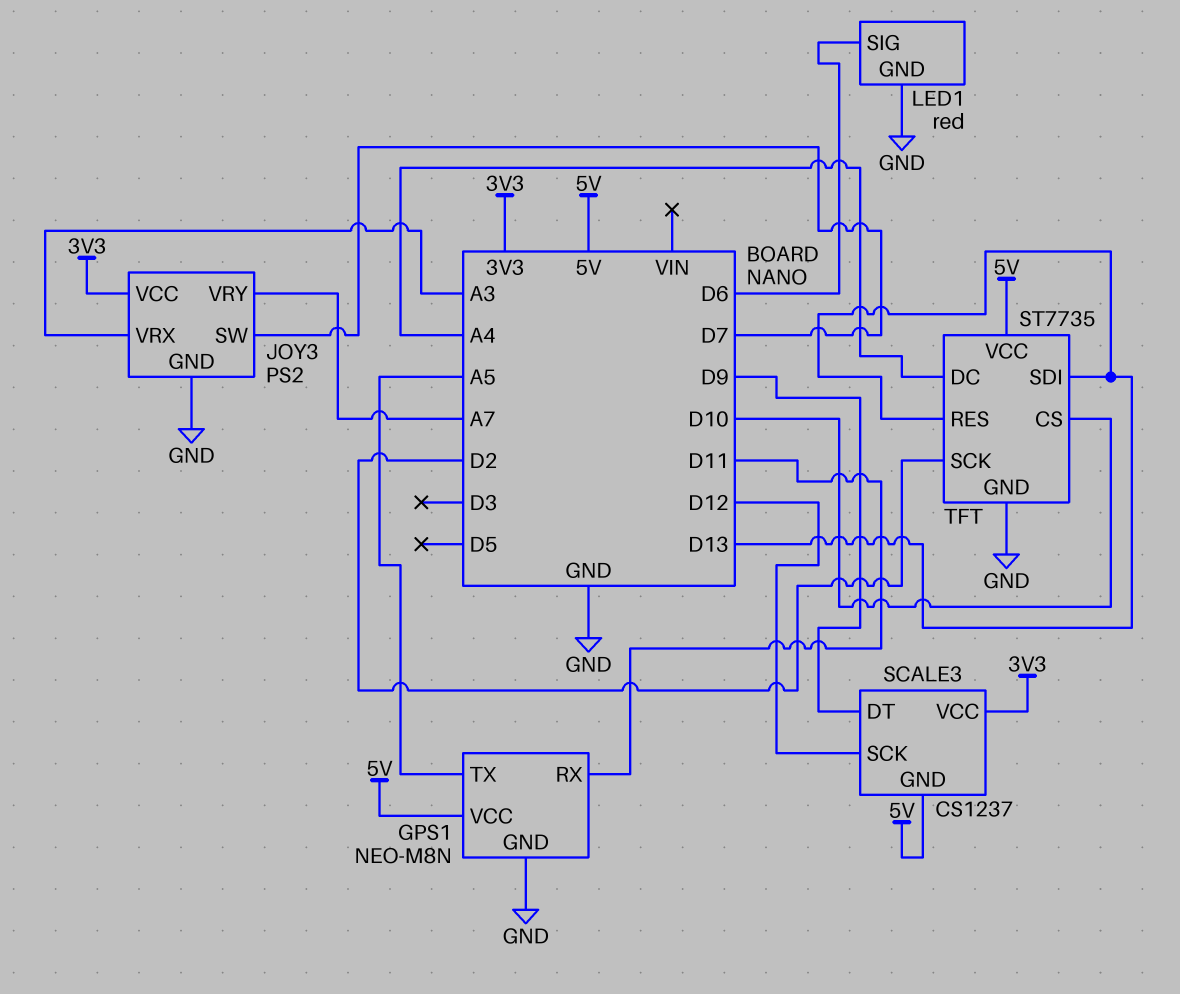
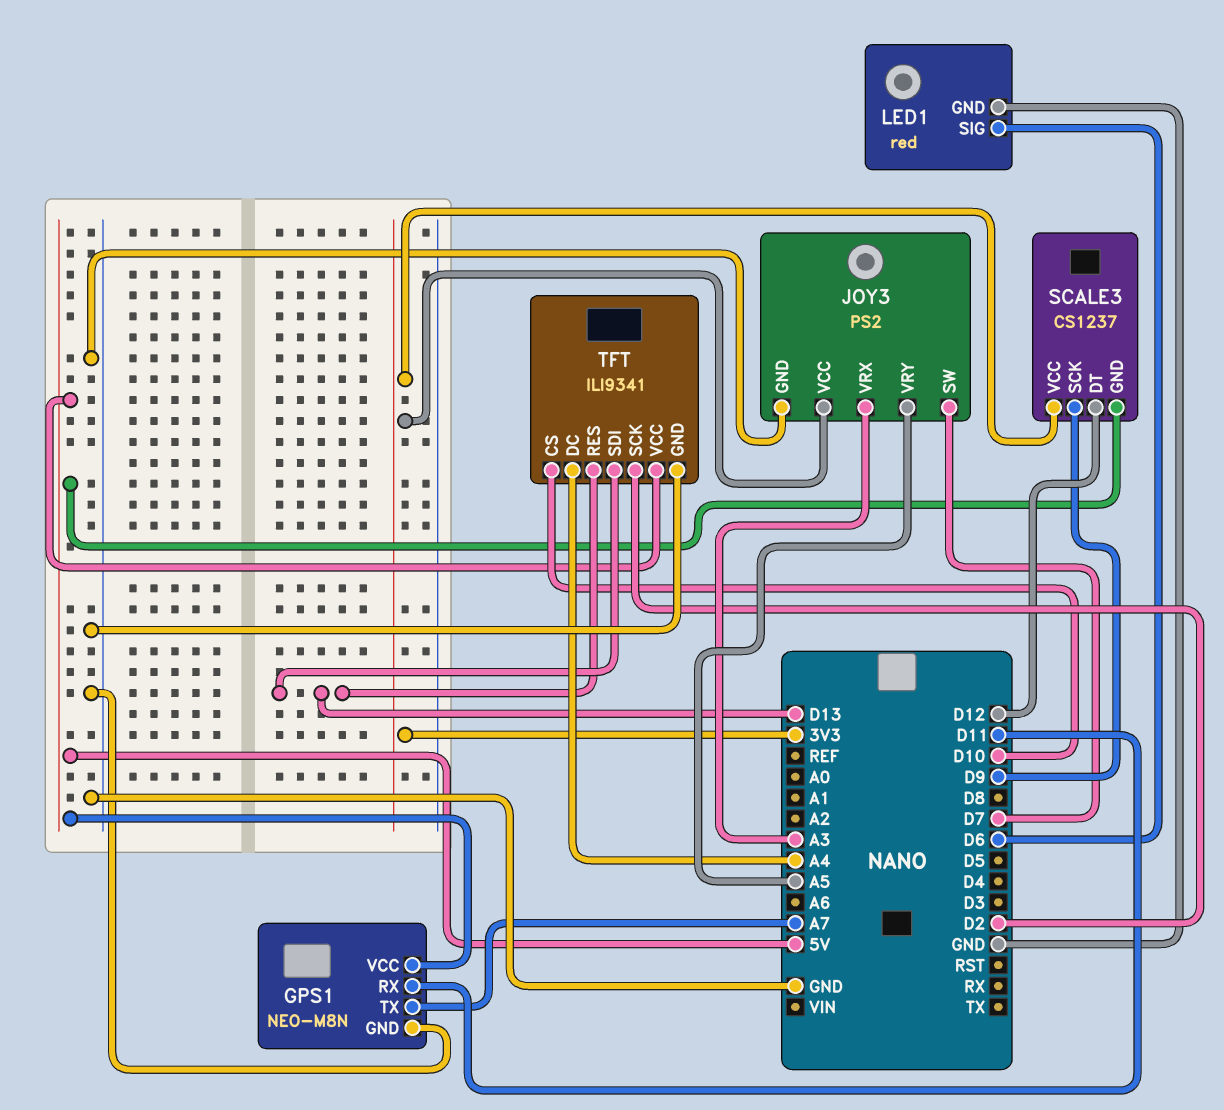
GPS1 pin TX: A5 -> A7
JOY3 pin VRY: A7 -> A5
SCALE3 pin DT: D9 -> D12
SCALE3 pin SCK: D12 -> D9
TFT: ST7735 -> ILI9341

